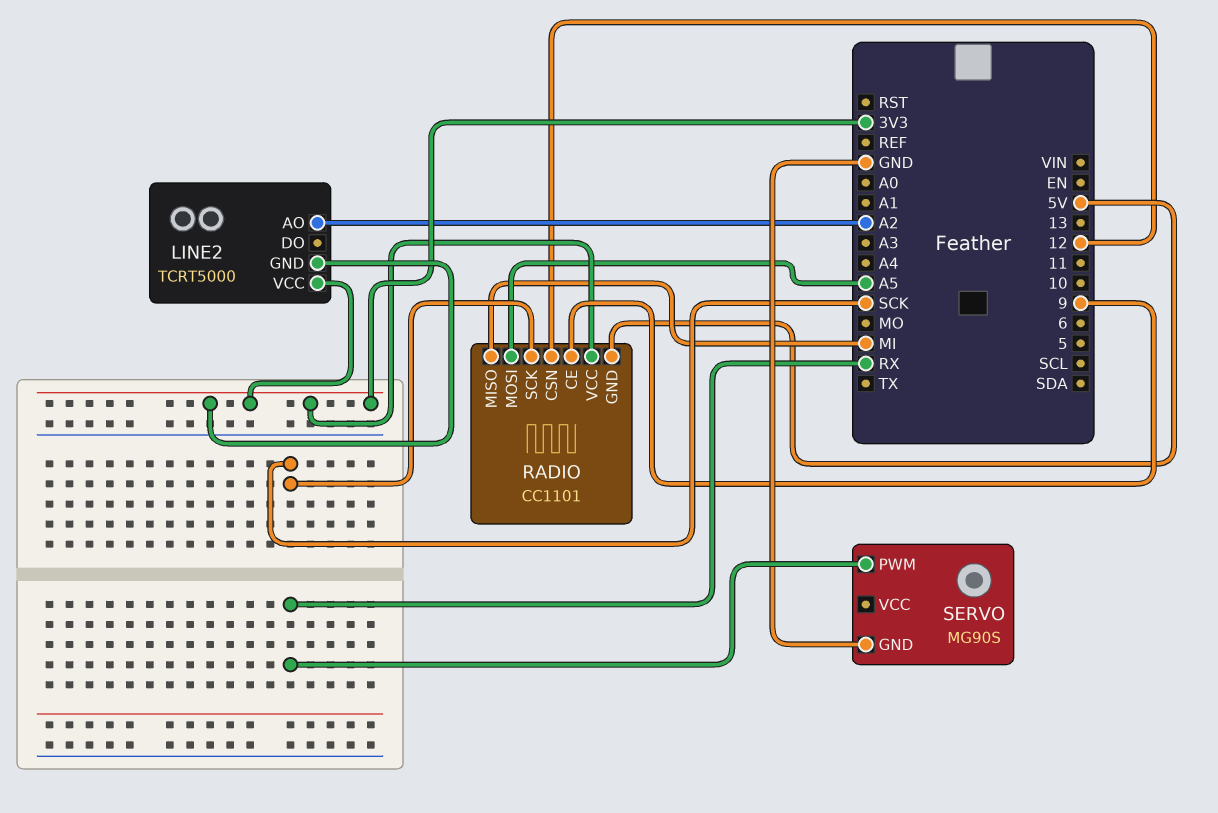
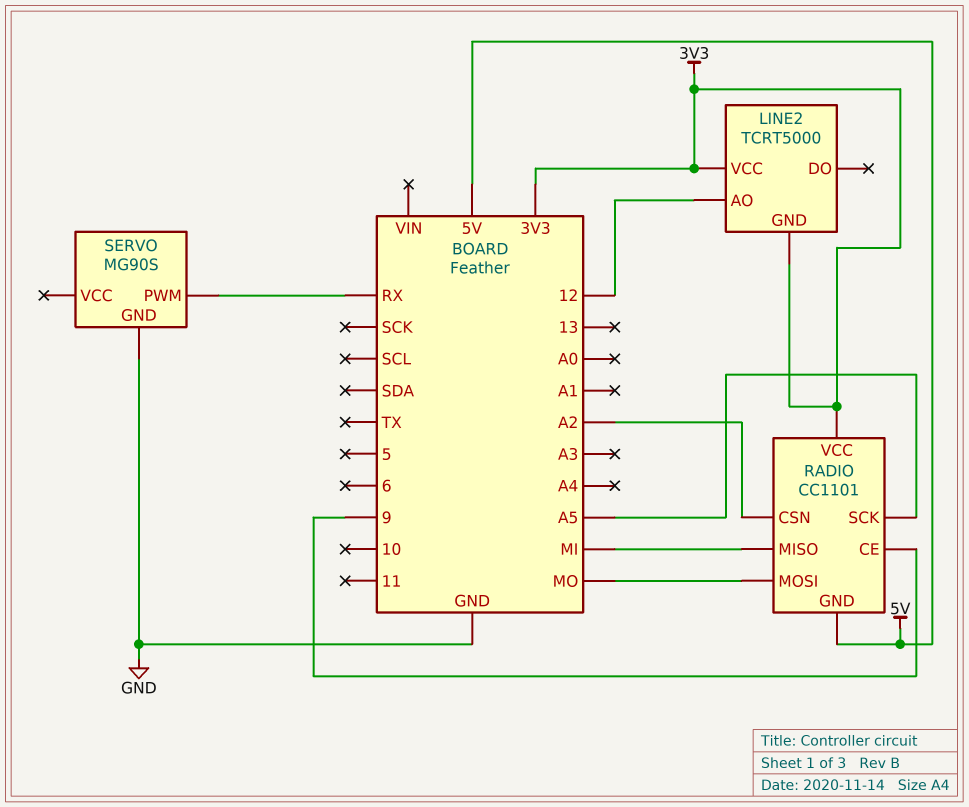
LINE2 pin AO: A2 -> 12
RADIO pin CSN: 12 -> A2
RADIO pin MOSI: A5 -> MO
RADIO pin SCK: SCK -> A5

